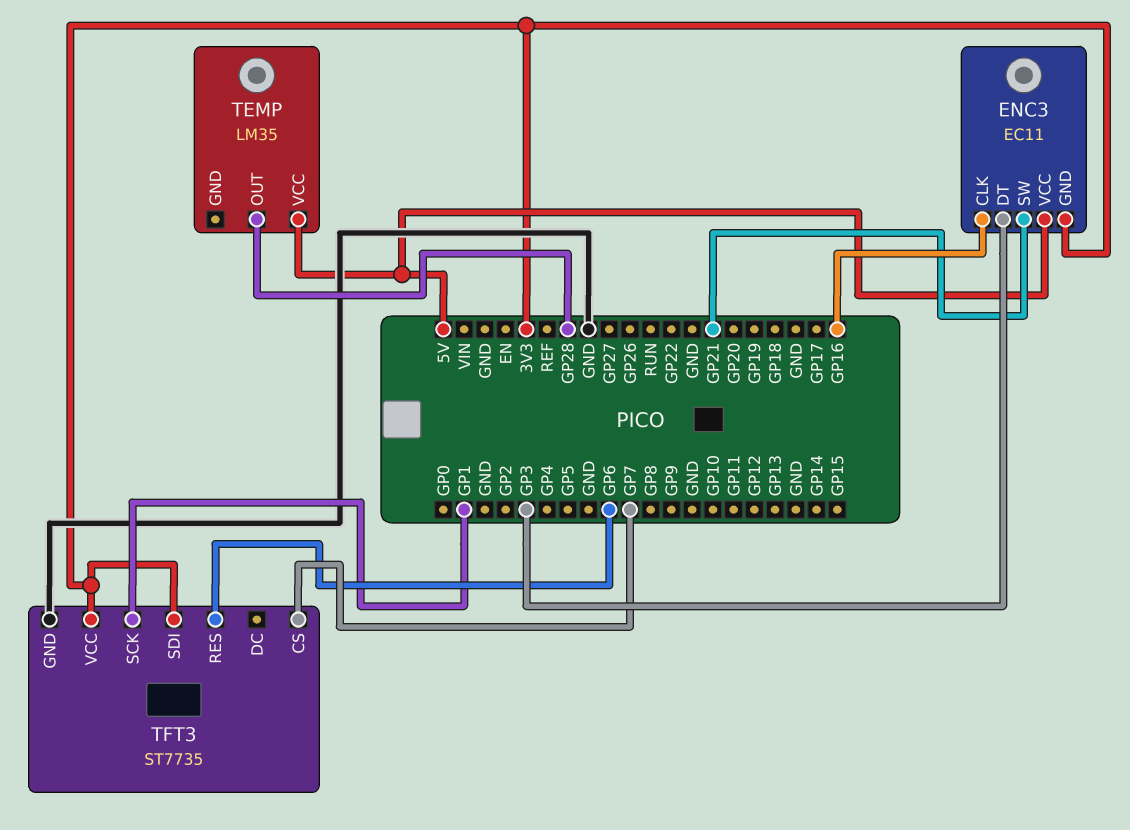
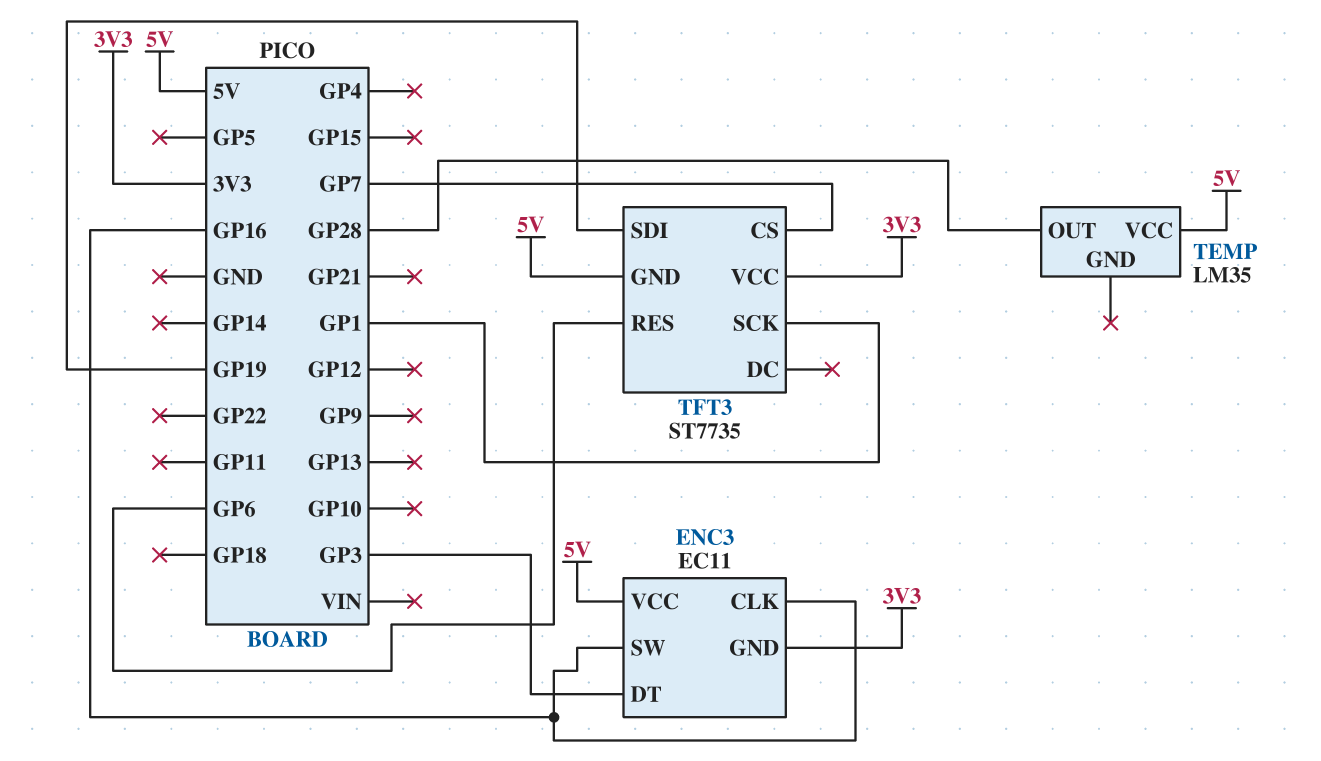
ENC3 pin SW: GP21 -> GP16
TFT3 pin GND: GND -> 5V
TFT3 pin SDI: 3V3 -> GP19

